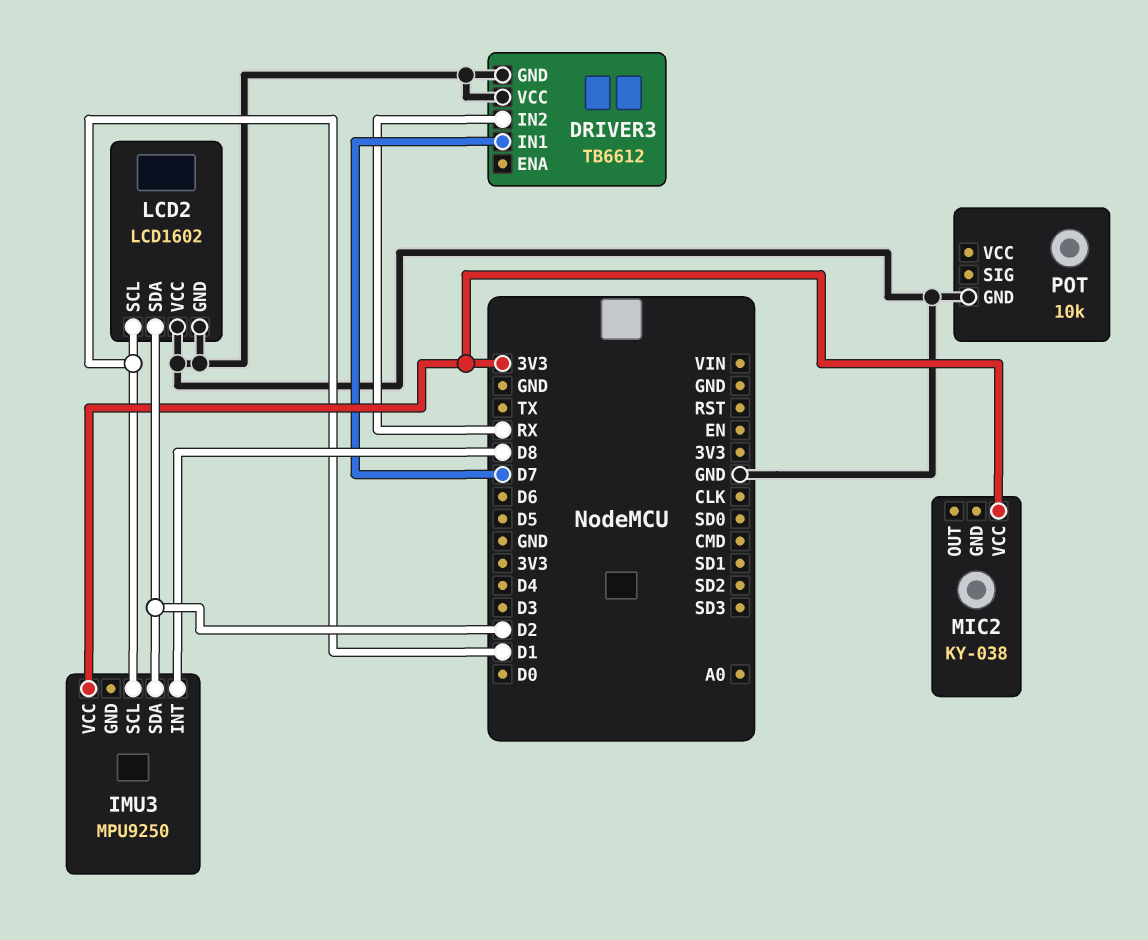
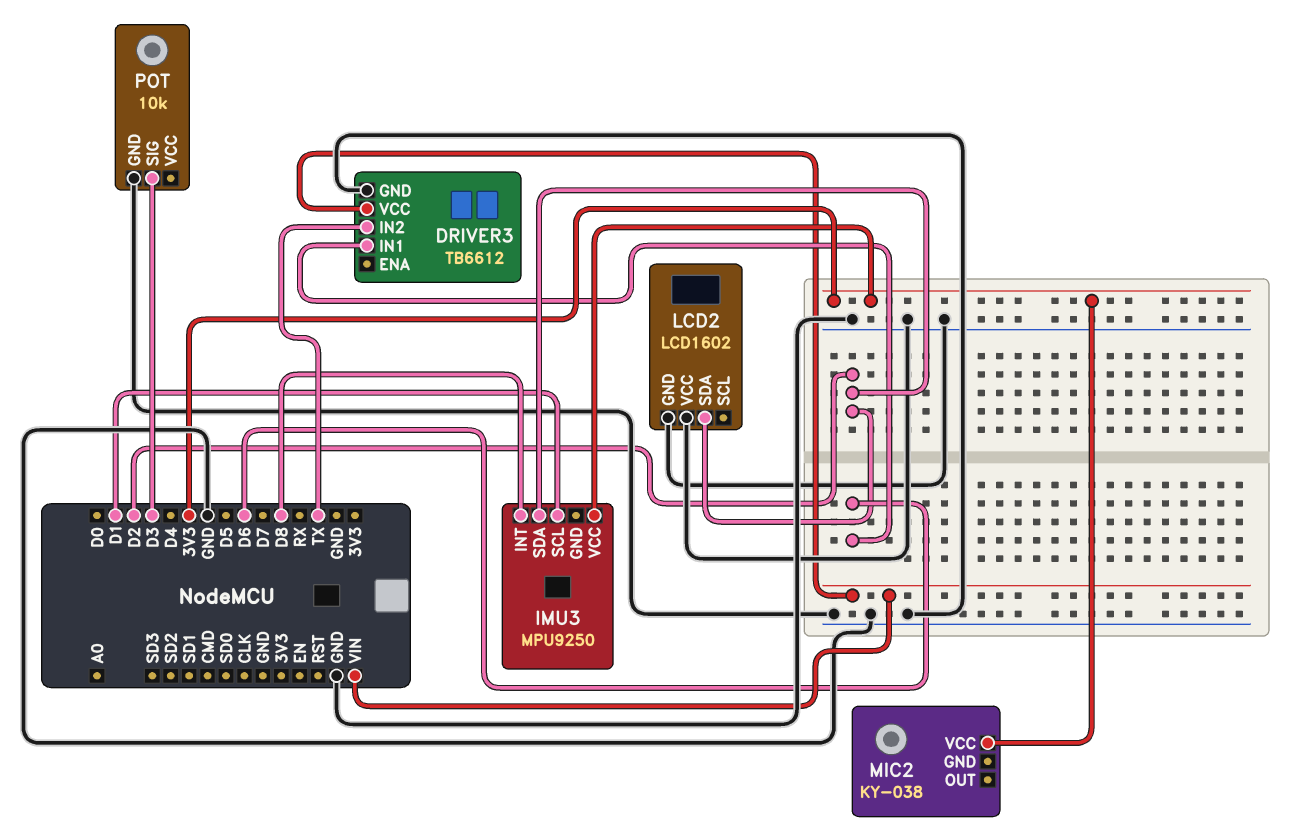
DRIVER3 pin IN1: D7 -> D6
DRIVER3 pin IN2: RX -> TX
DRIVER3 pin VCC: GND -> VIN
LCD2 pin SCL: D1 -> none
POT pin SIG: none -> D3

